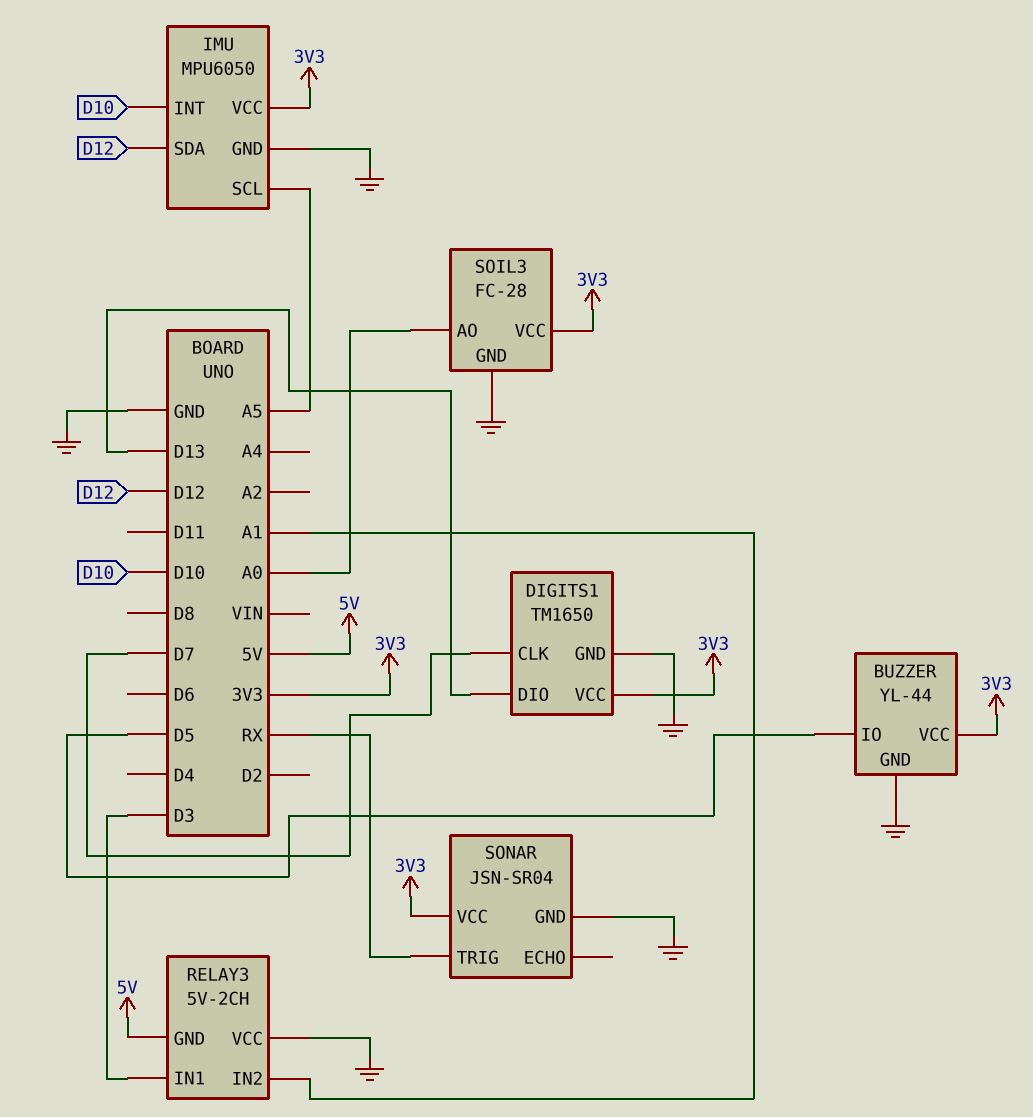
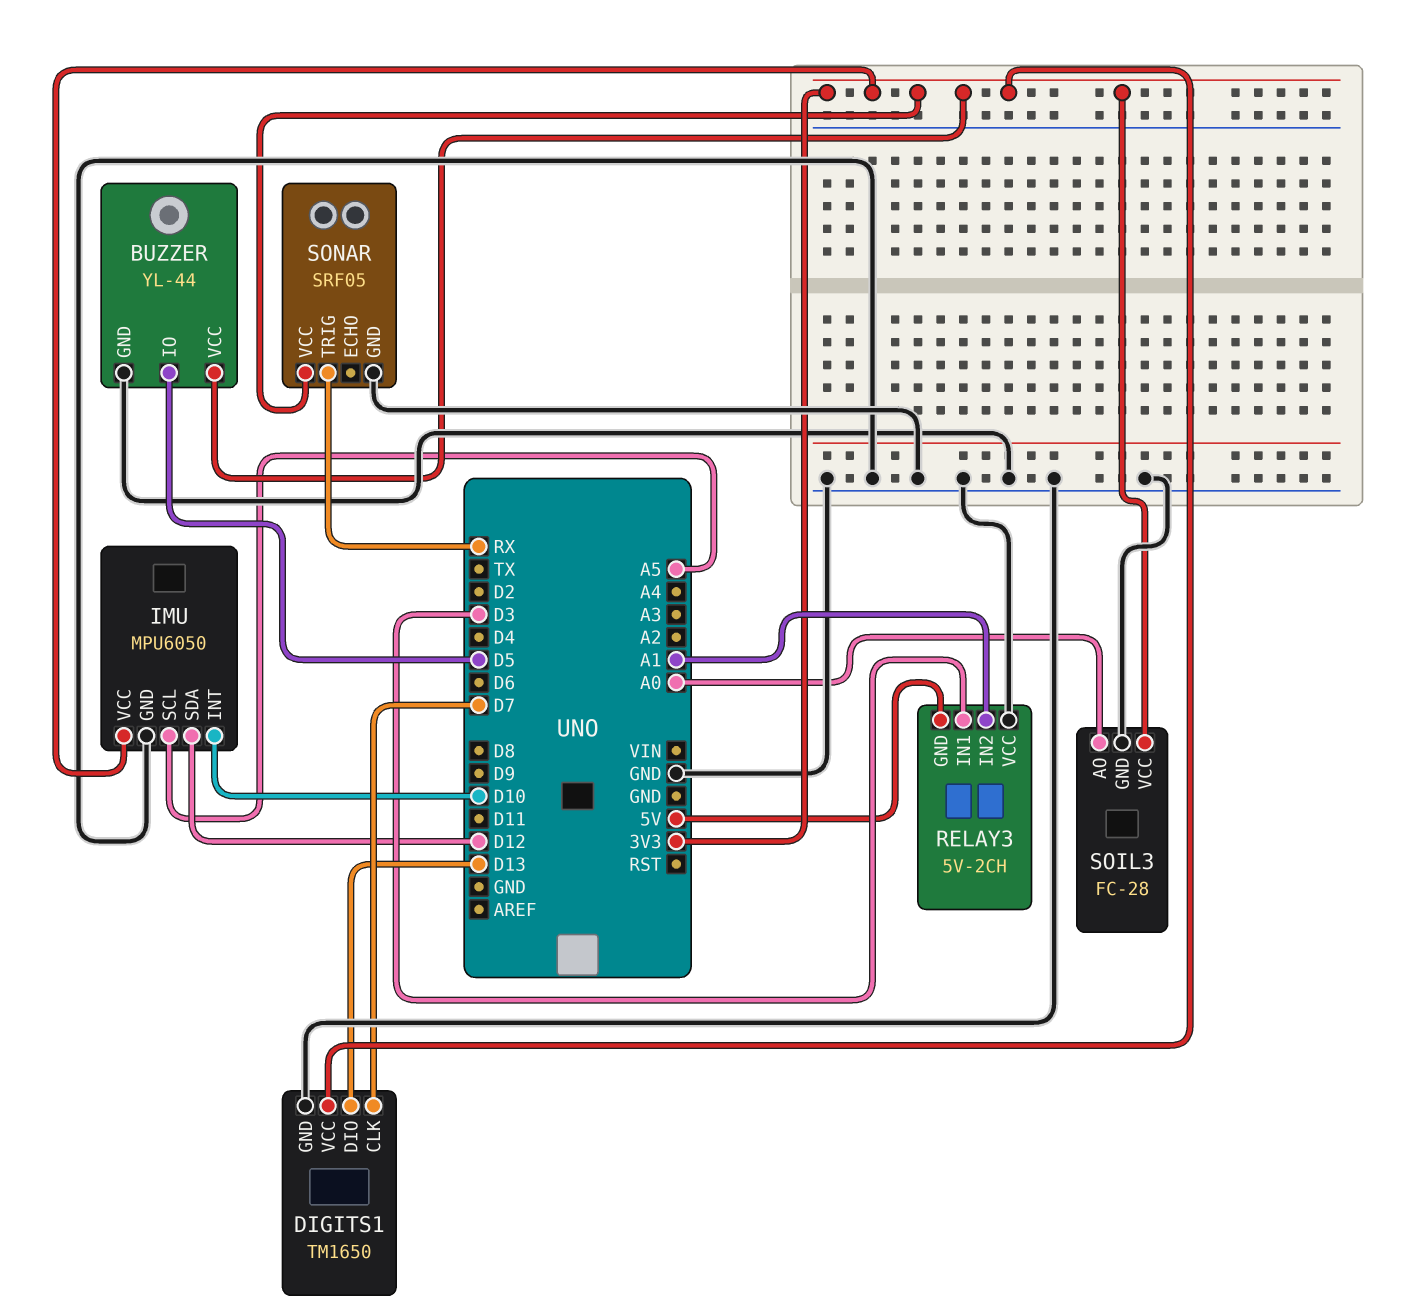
SONAR: JSN-SR04 -> SRF05

